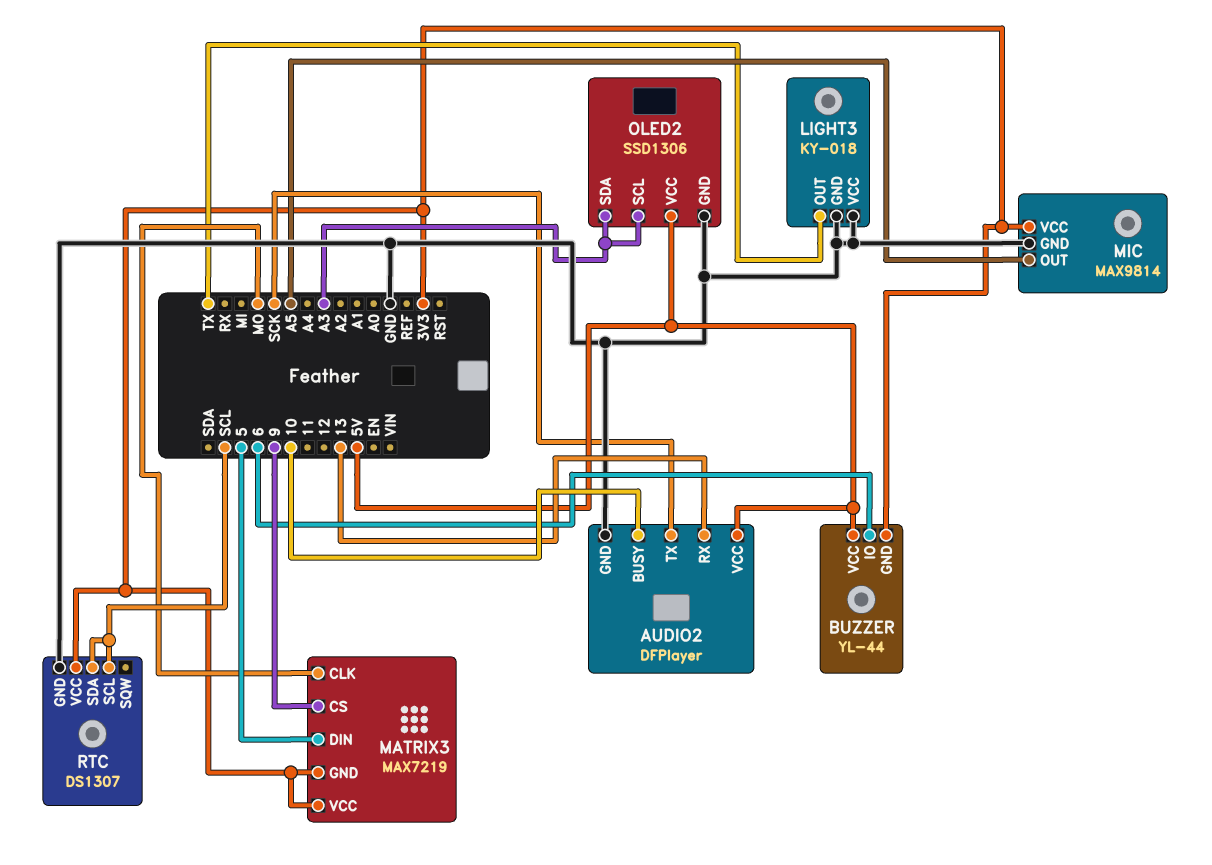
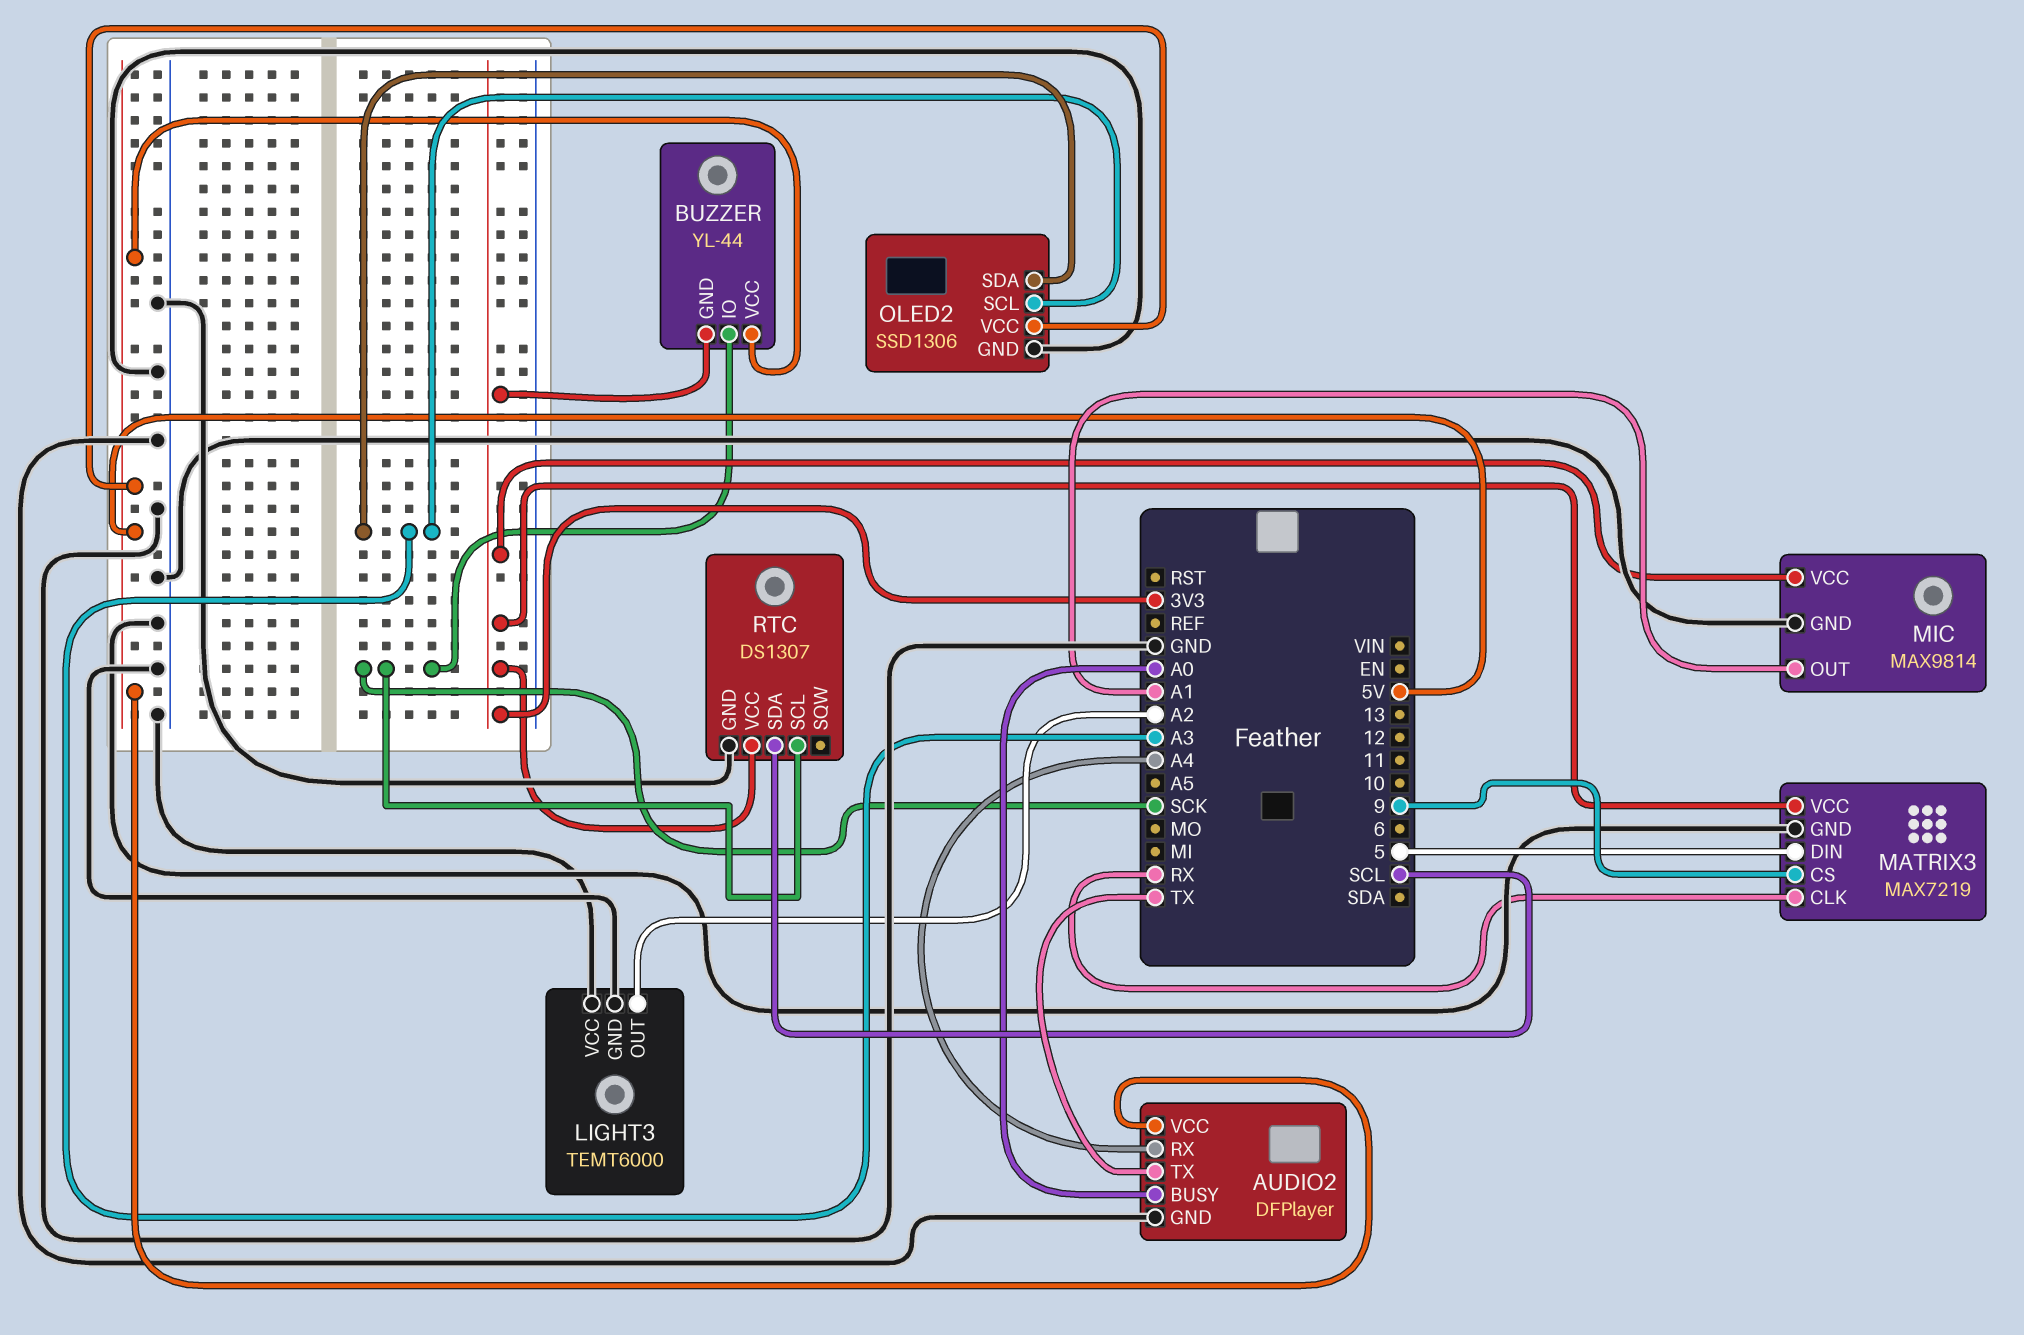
AUDIO2 pin BUSY: 10 -> A0
AUDIO2 pin RX: 13 -> A4
AUDIO2 pin TX: SCK -> TX
BUZZER pin IO: 6 -> SCK
LIGHT3: KY-018 -> TEMT6000
LIGHT3 pin OUT: TX -> A2
MATRIX3 pin CLK: MO -> RX
MATRIX3 pin GND: 3V3 -> GND
MIC pin OUT: A5 -> A1
RTC pin SCL: SCL -> SCK

